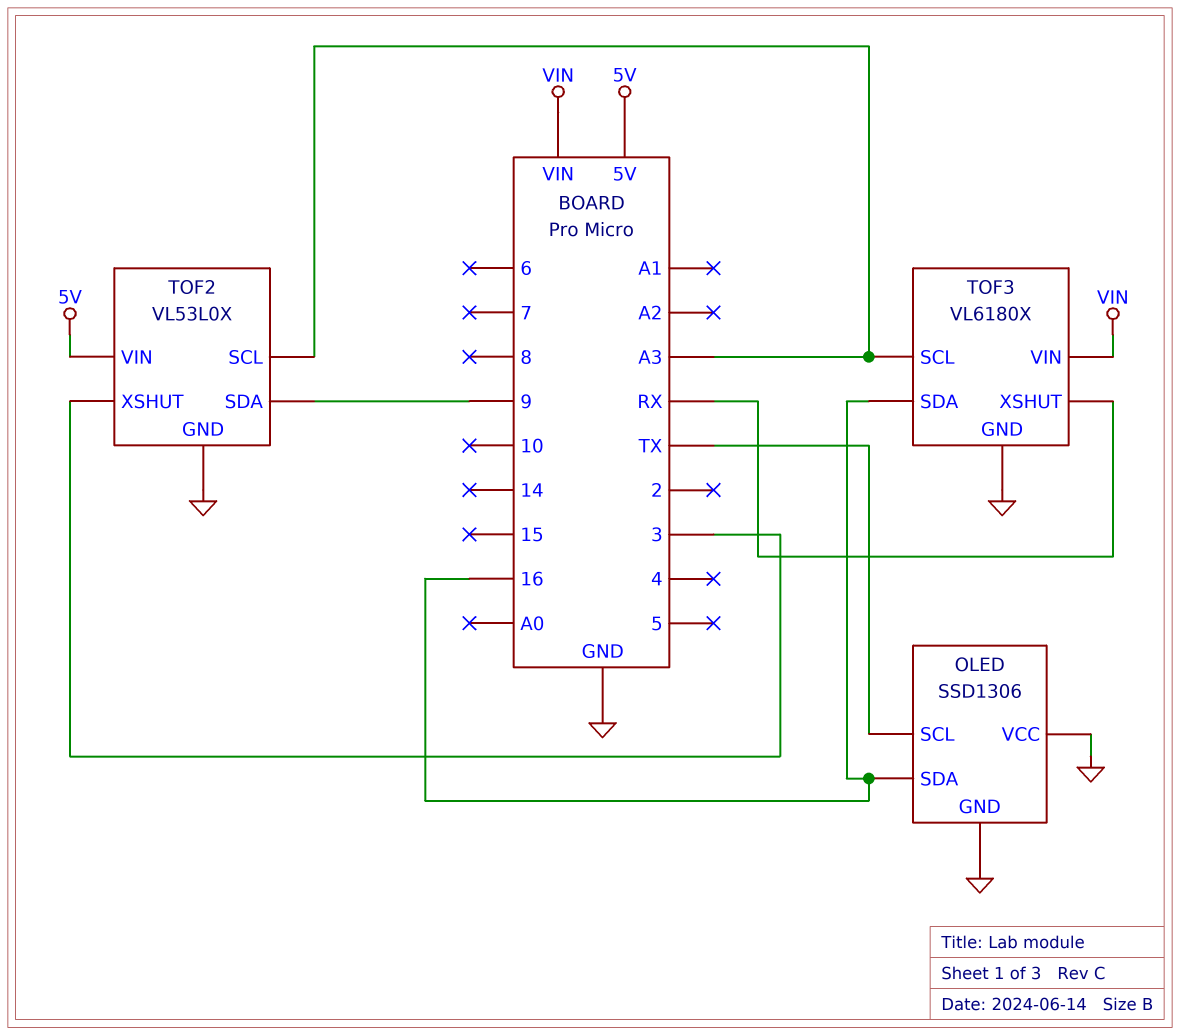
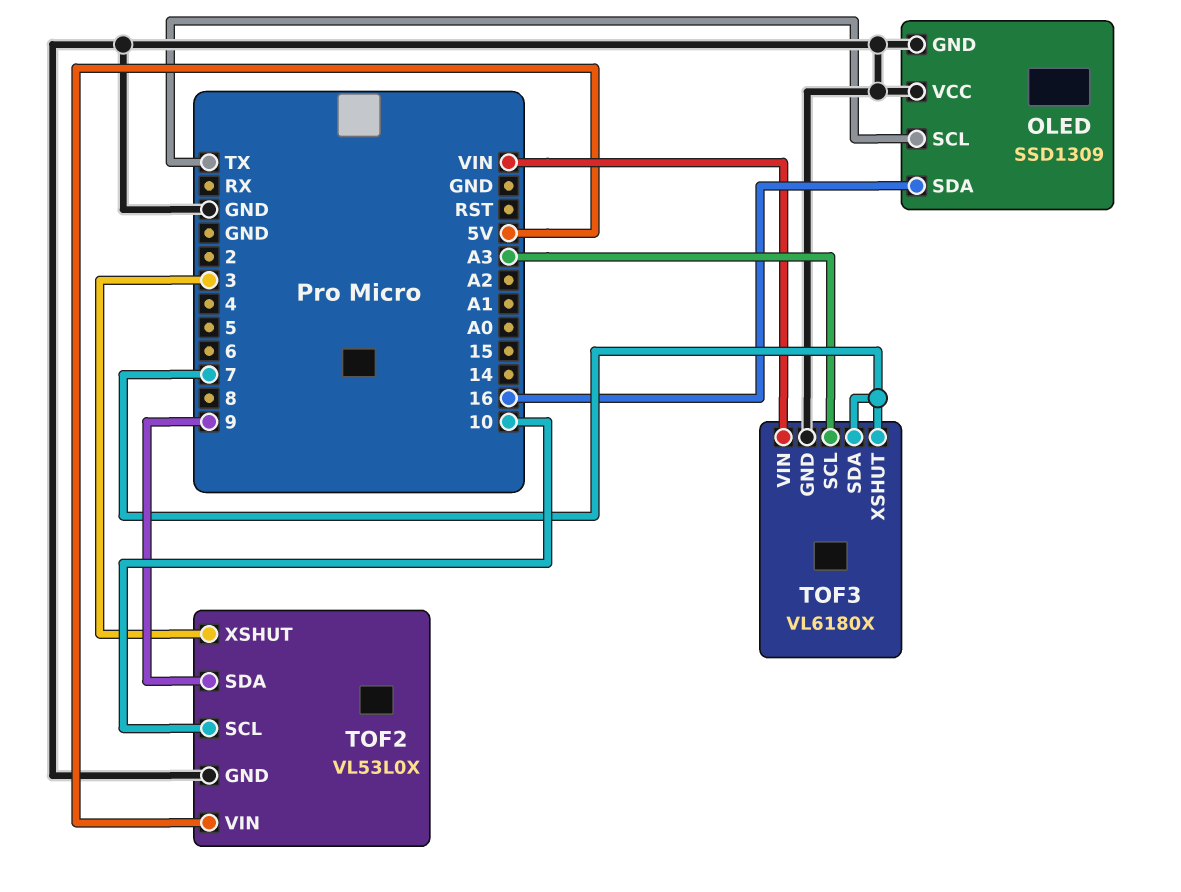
OLED: SSD1306 -> SSD1309
TOF2 pin SCL: A3 -> 10
TOF3 pin SDA: 16 -> 7
TOF3 pin XSHUT: RX -> 7

